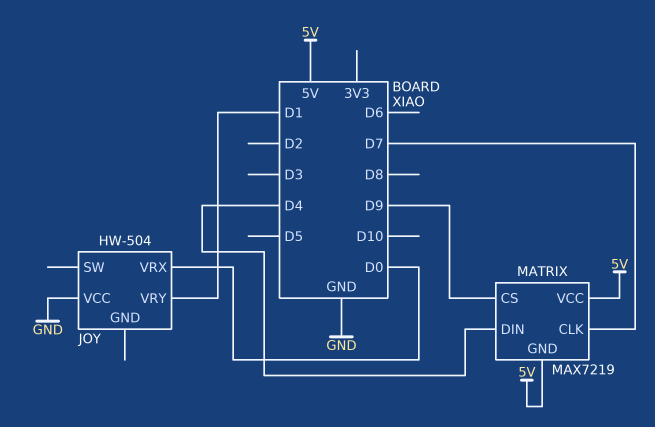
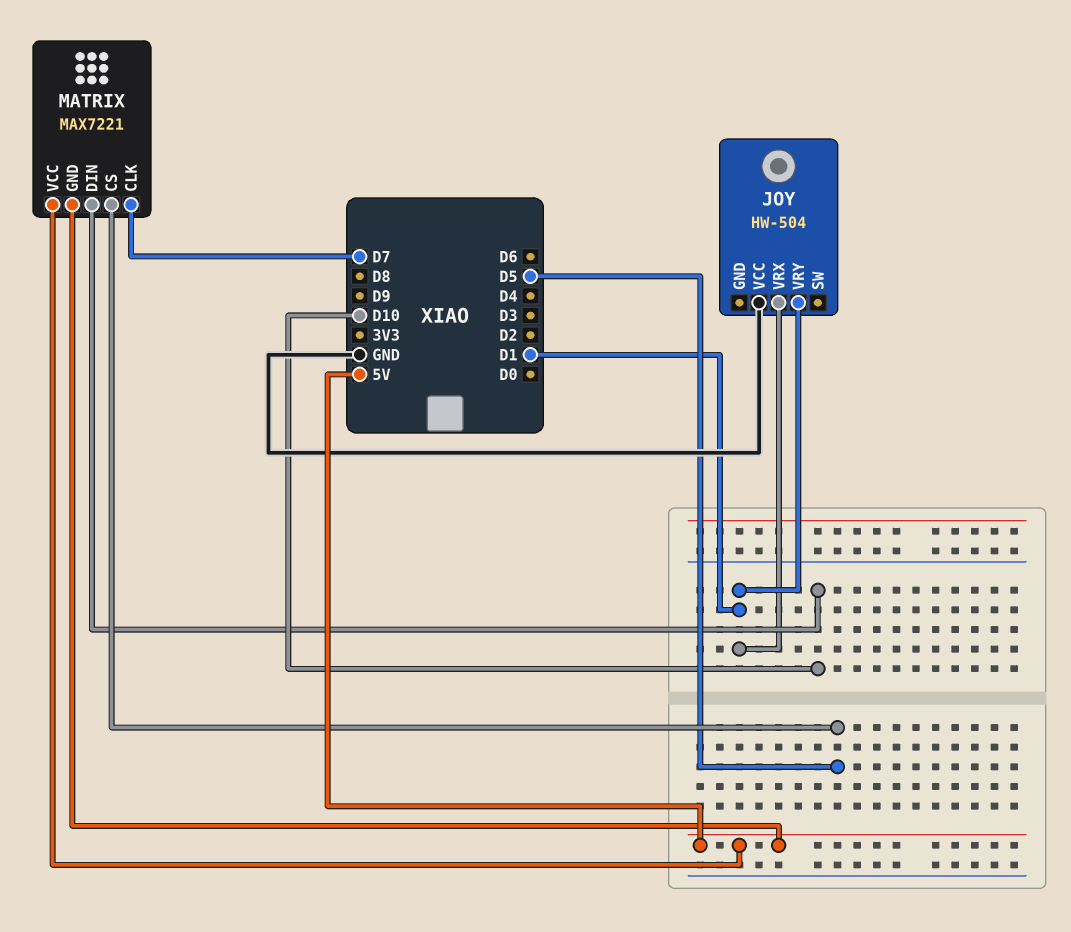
JOY pin VRX: D0 -> D1
MATRIX: MAX7219 -> MAX7221
MATRIX pin CS: D9 -> D5
MATRIX pin DIN: D4 -> D10

